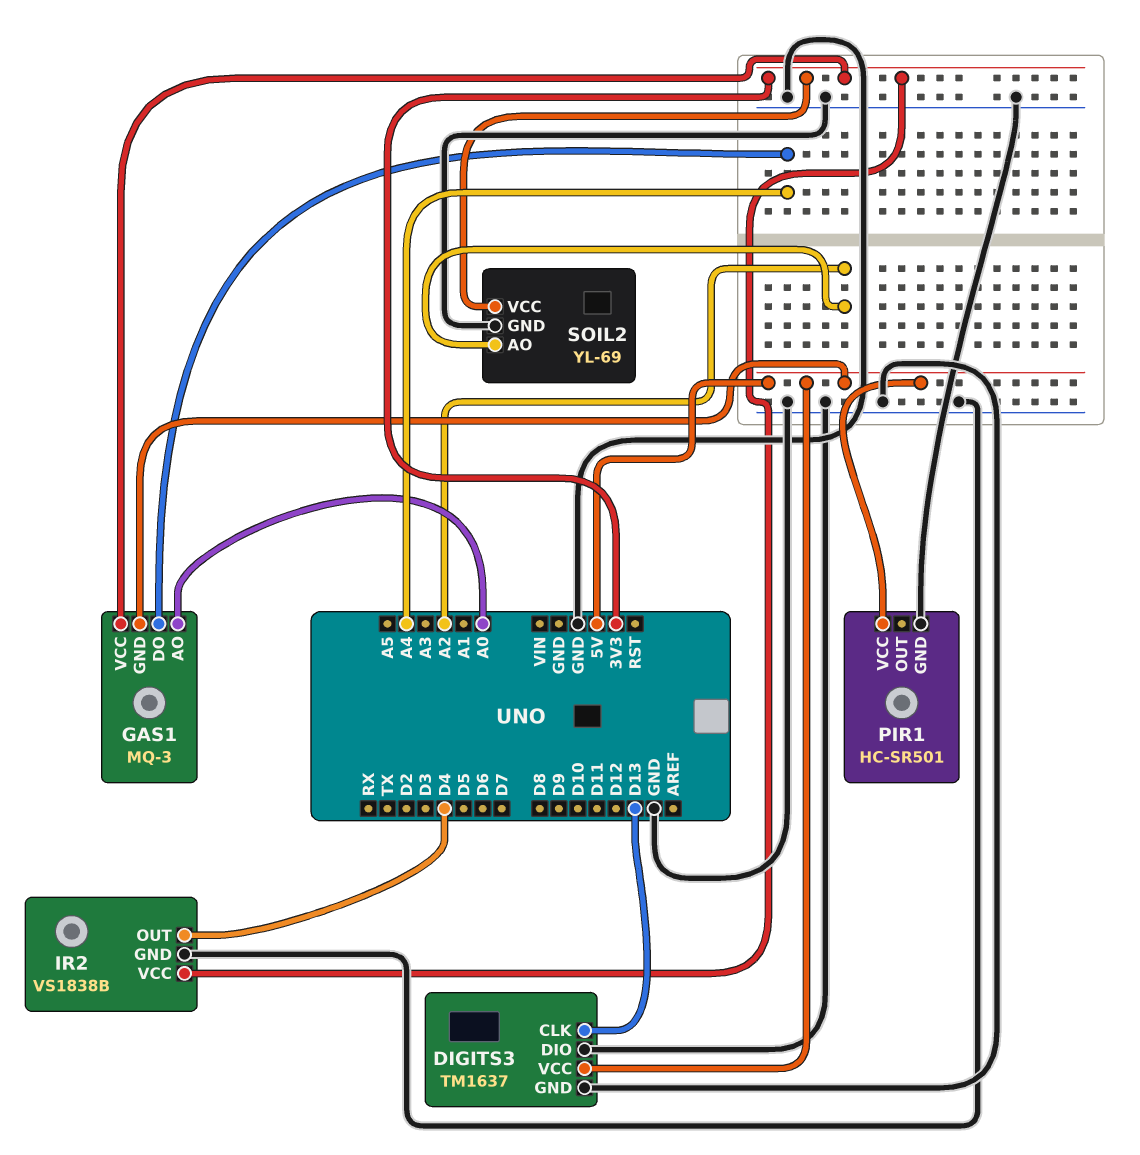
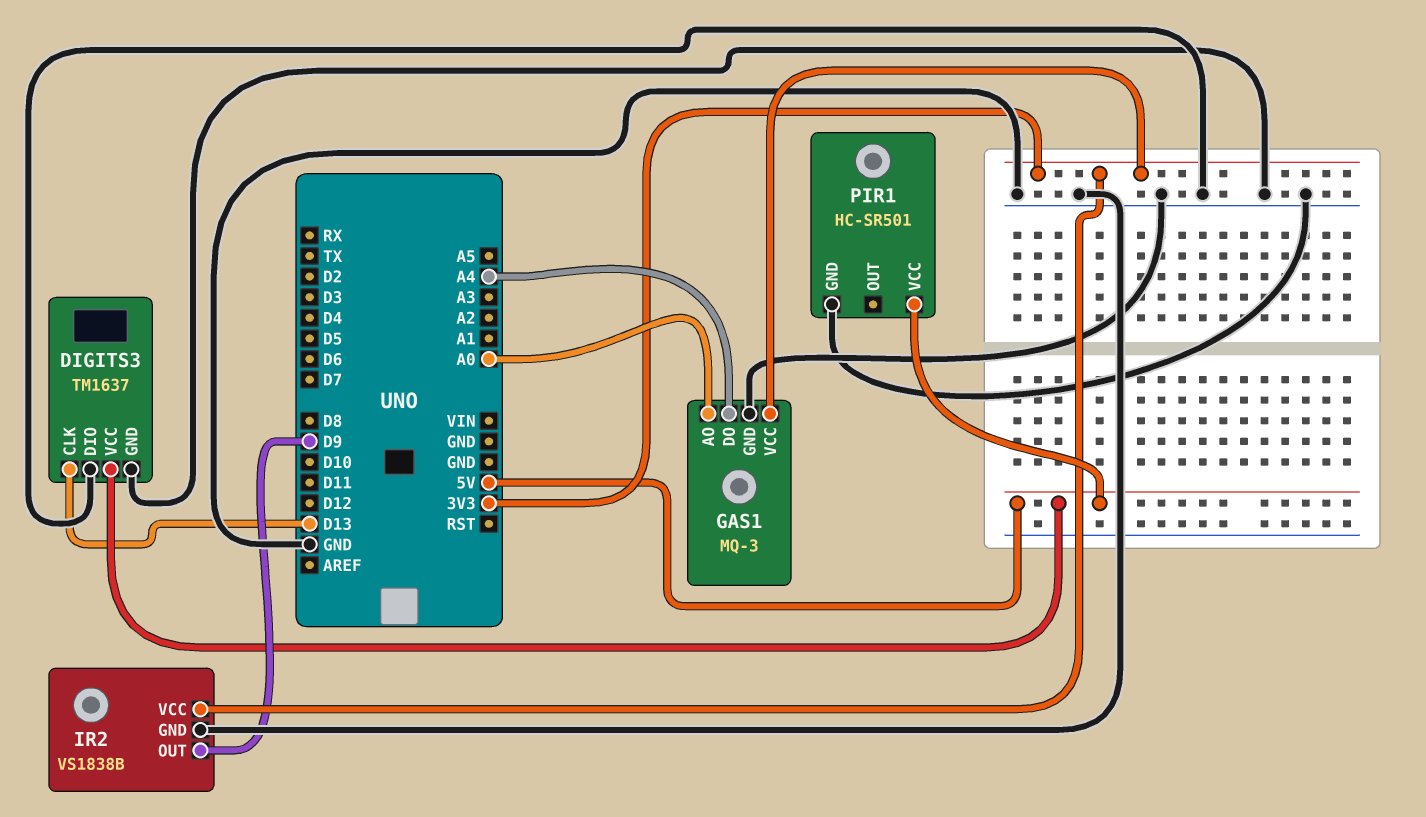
GAS1 pin GND: 5V -> GND
IR2 pin OUT: D4 -> D9
SOIL2: YL-69 -> none
SOIL2 pin AO: A2 -> none
SOIL2 pin GND: GND -> none
SOIL2 pin VCC: 3V3 -> none

